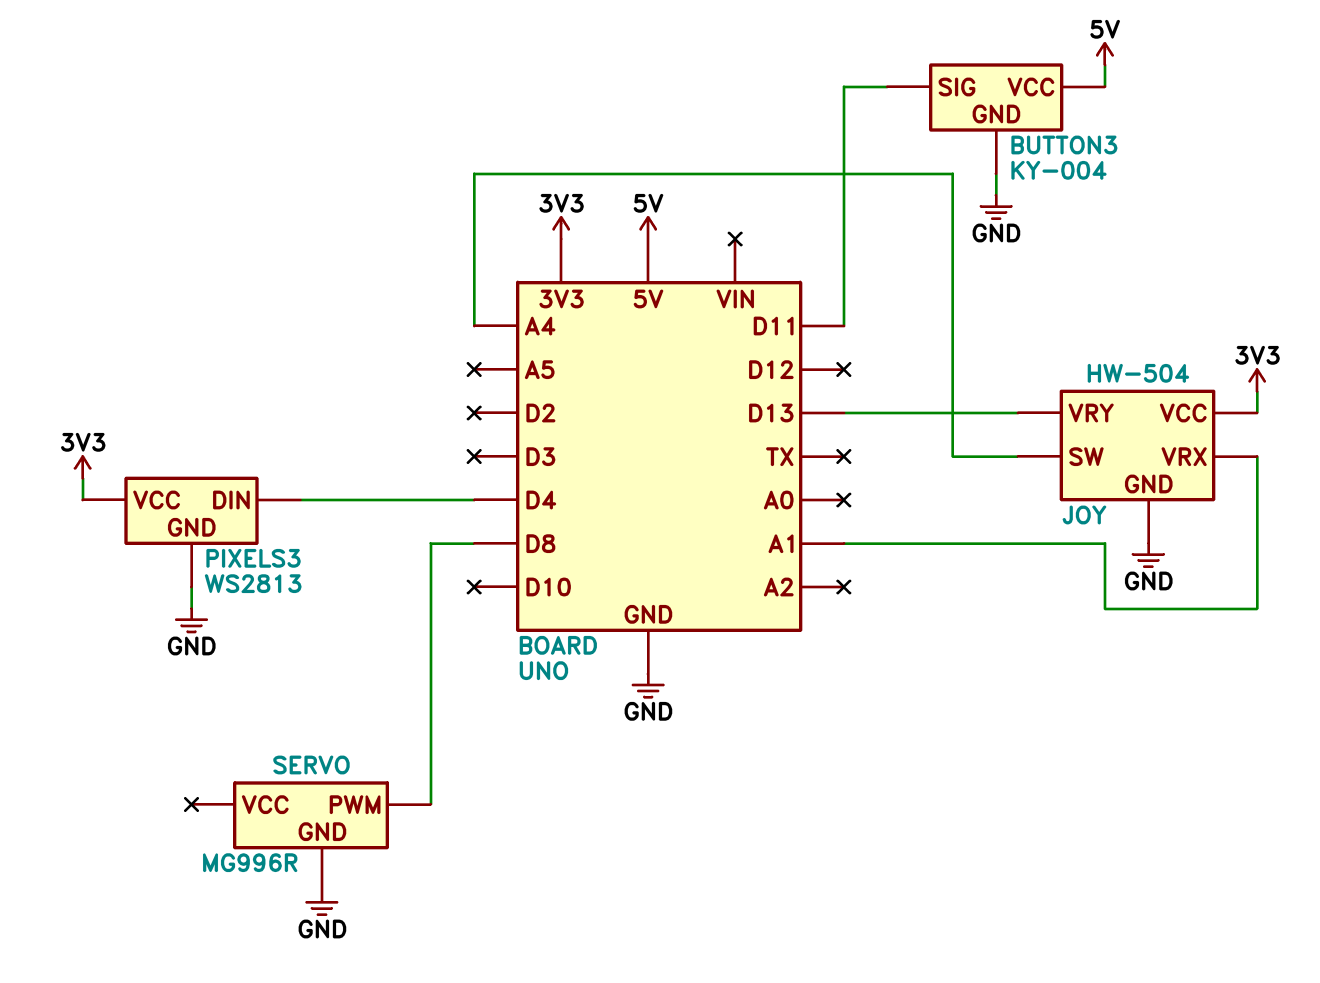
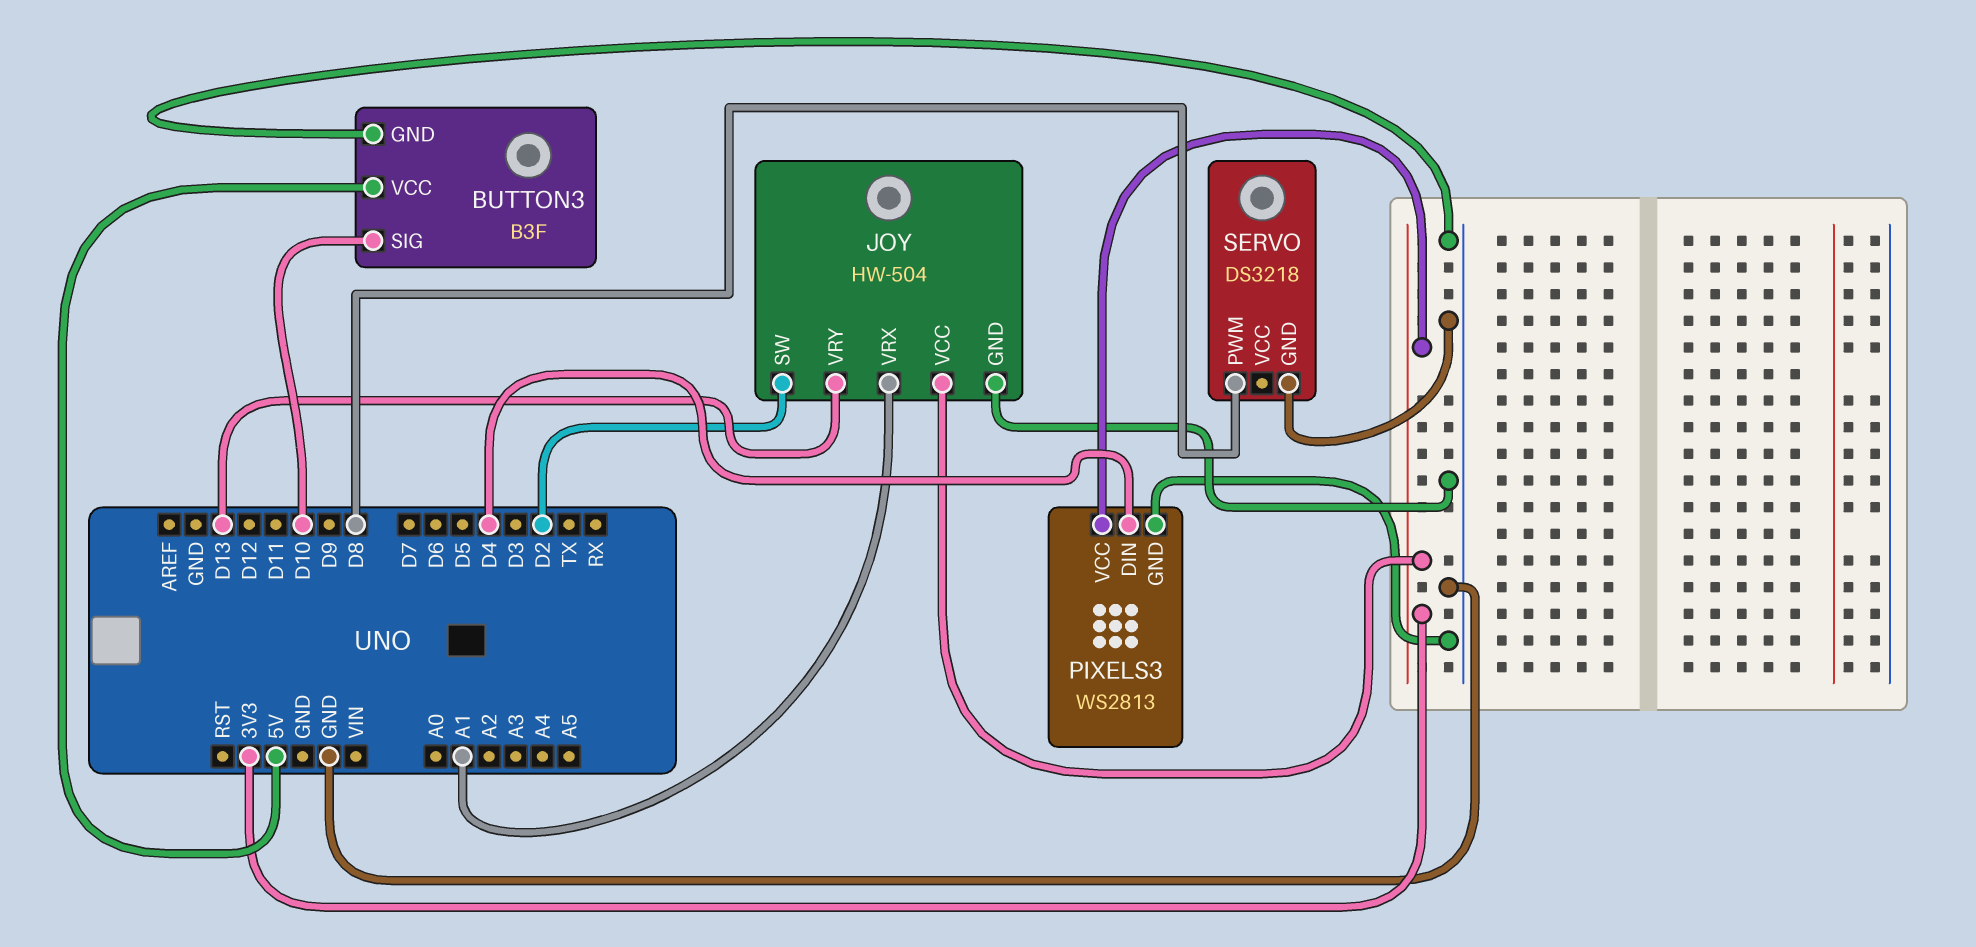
BUTTON3: KY-004 -> B3F
BUTTON3 pin SIG: D11 -> D10
JOY pin SW: A4 -> D2
SERVO: MG996R -> DS3218

